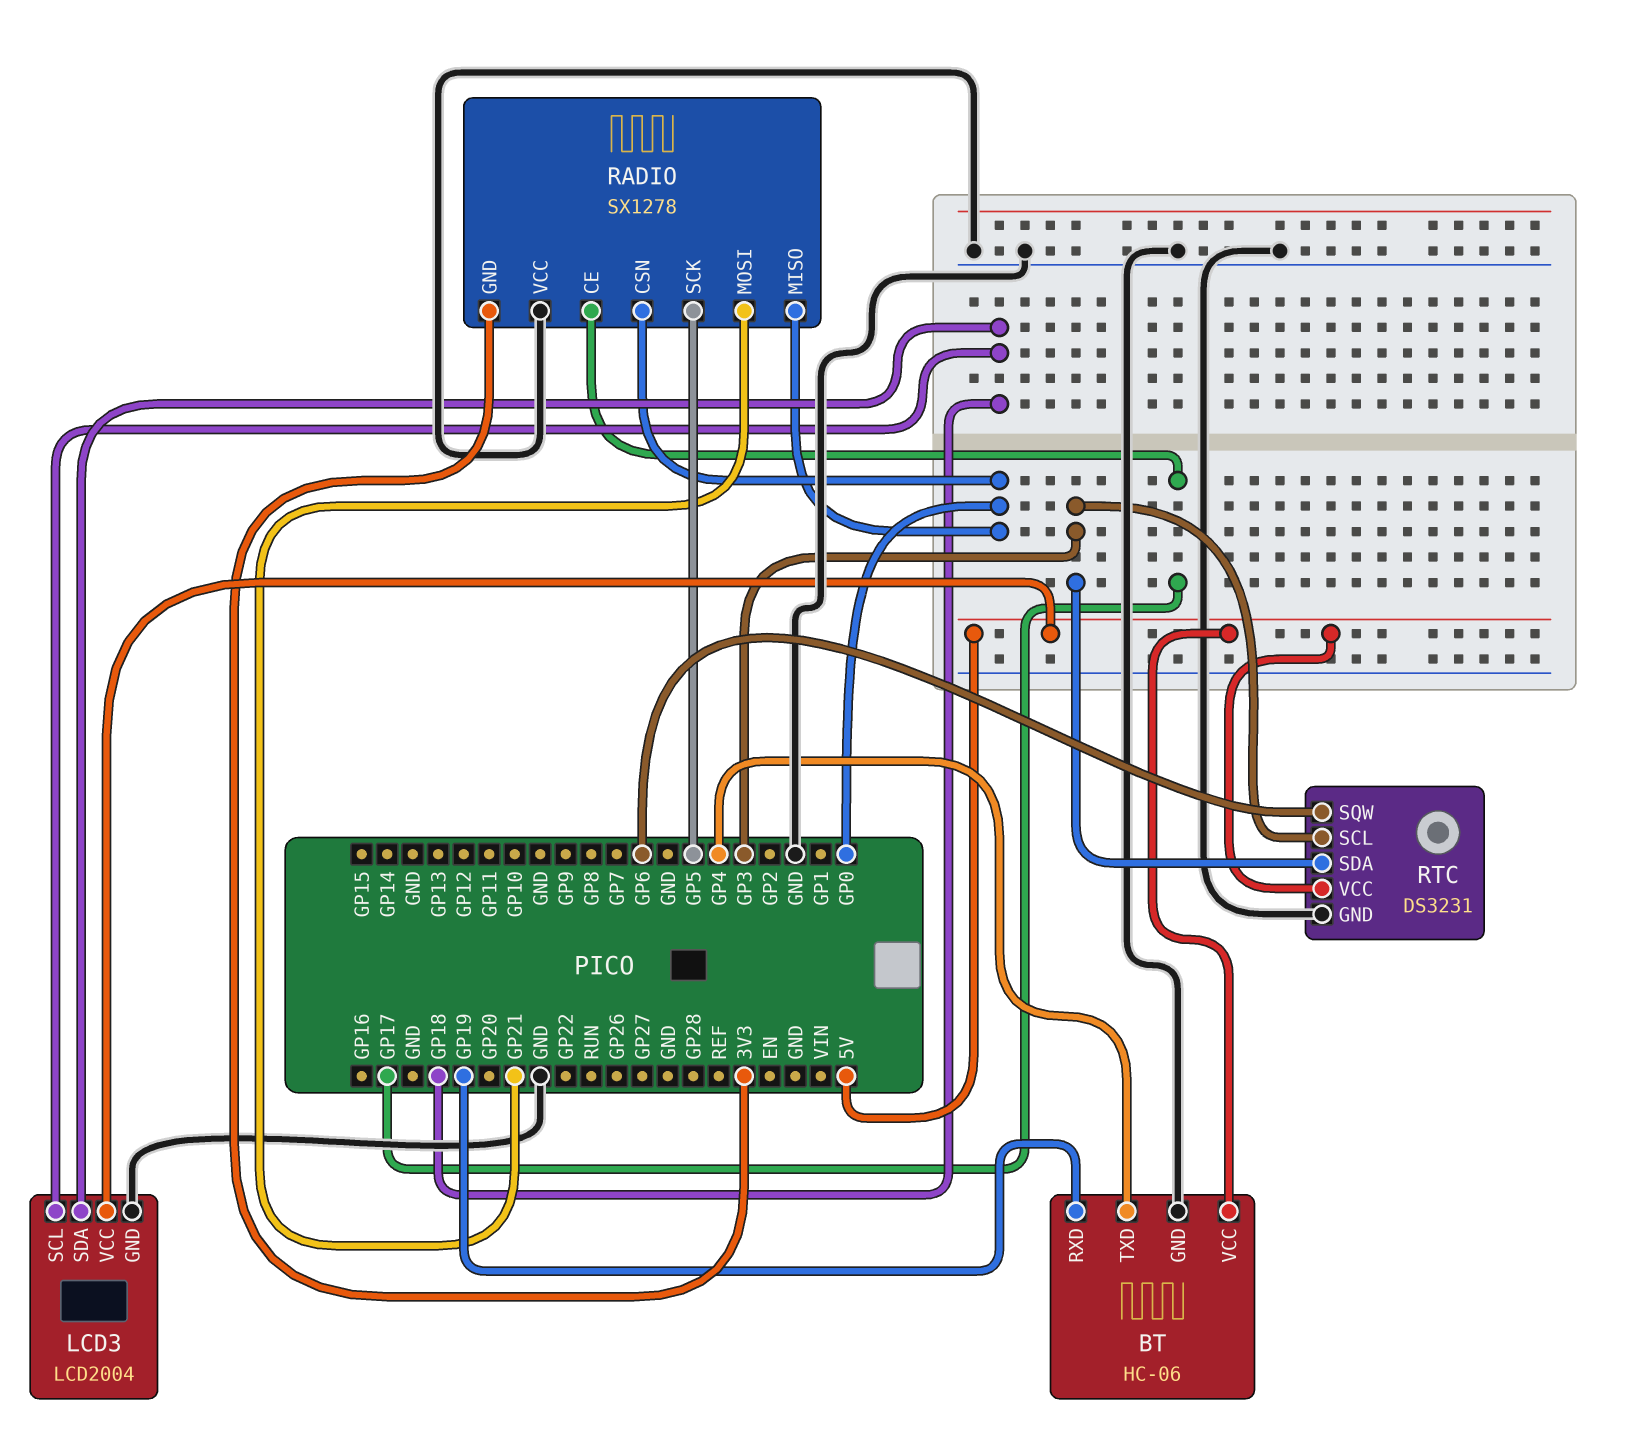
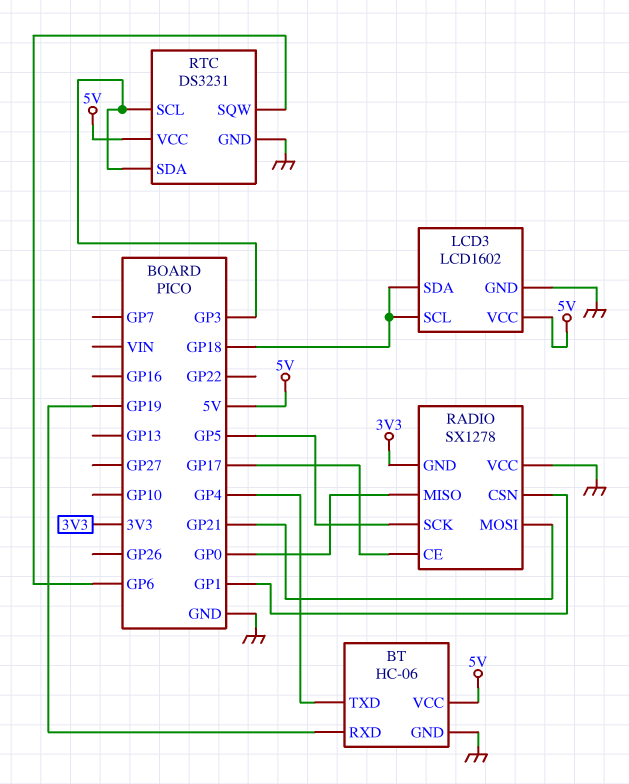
LCD3: LCD2004 -> LCD1602
RADIO pin CSN: GP0 -> GP1

